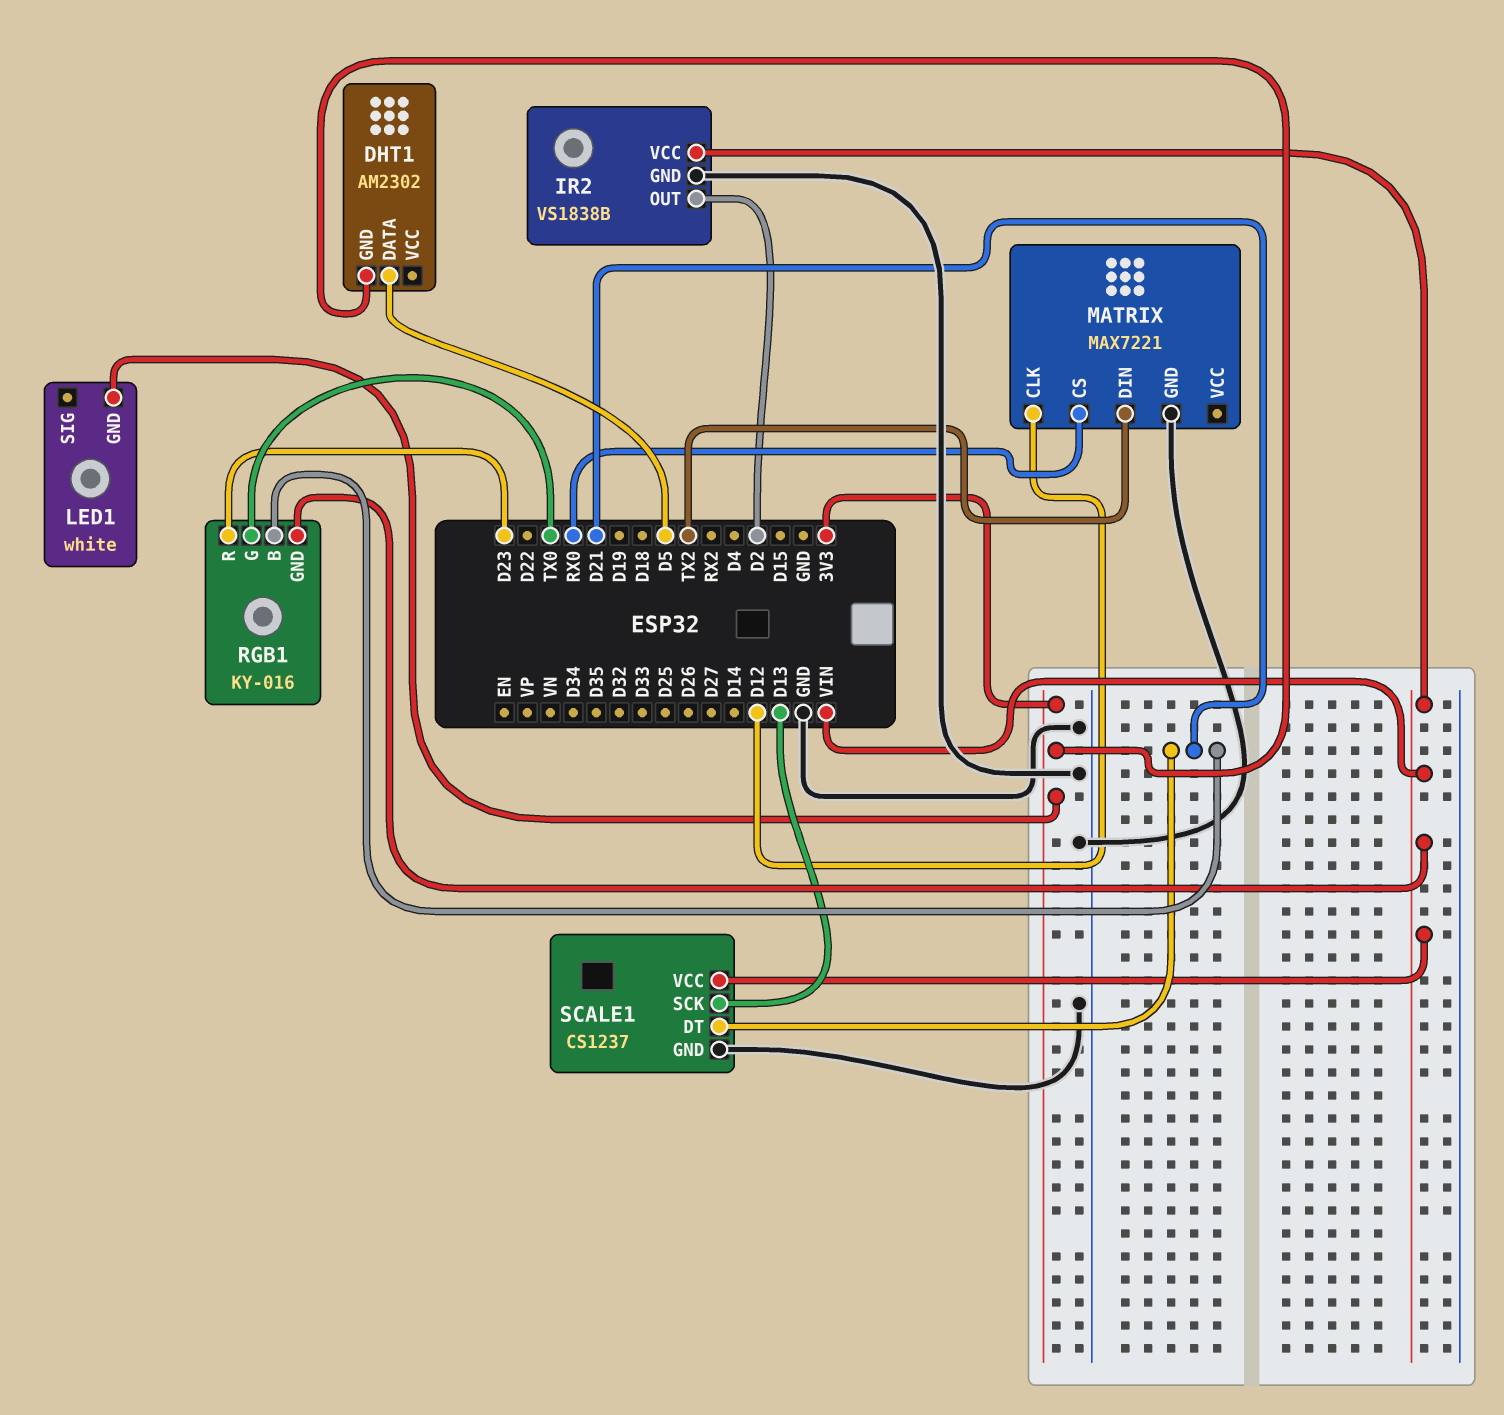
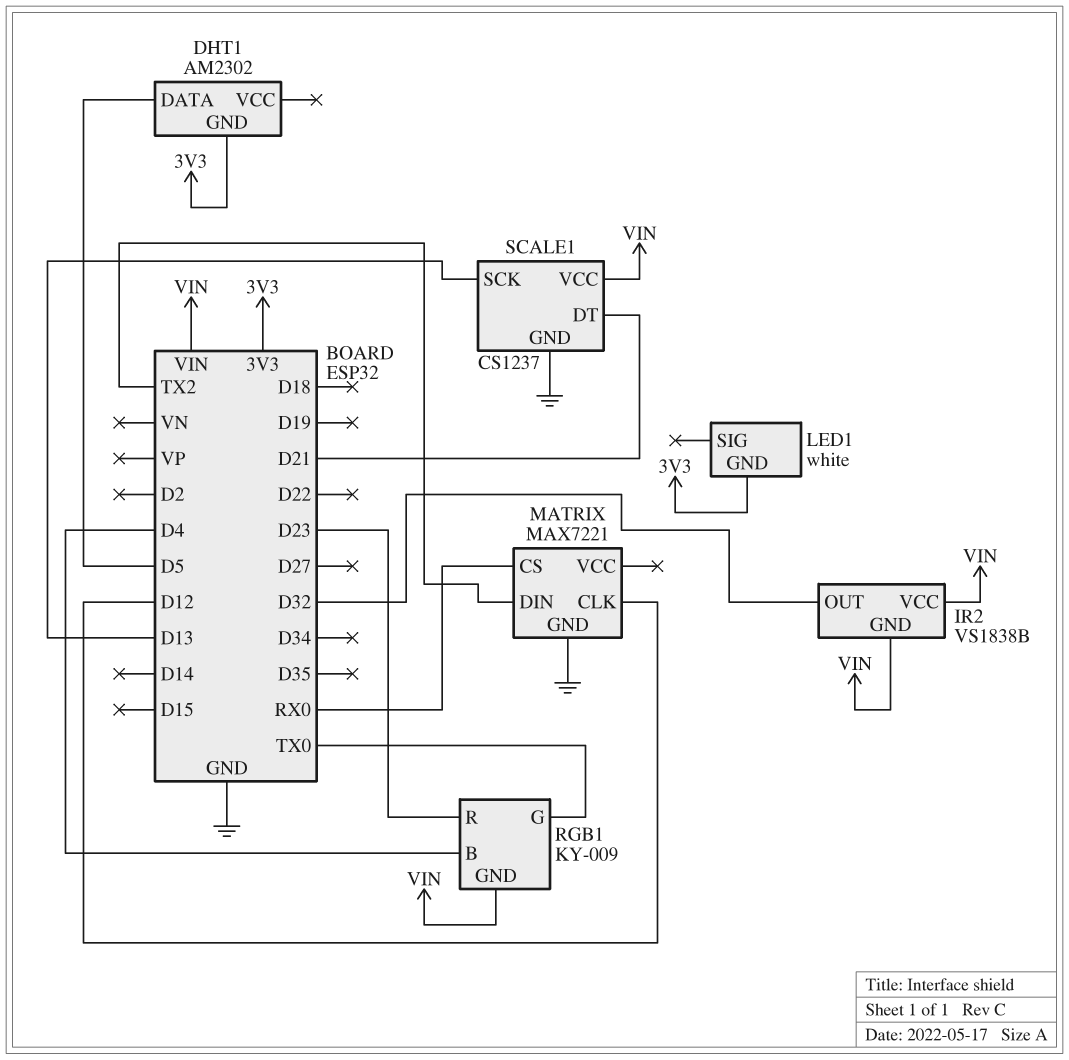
IR2 pin GND: GND -> VIN
IR2 pin OUT: D2 -> D32
RGB1: KY-016 -> KY-009
RGB1 pin B: D21 -> D4

